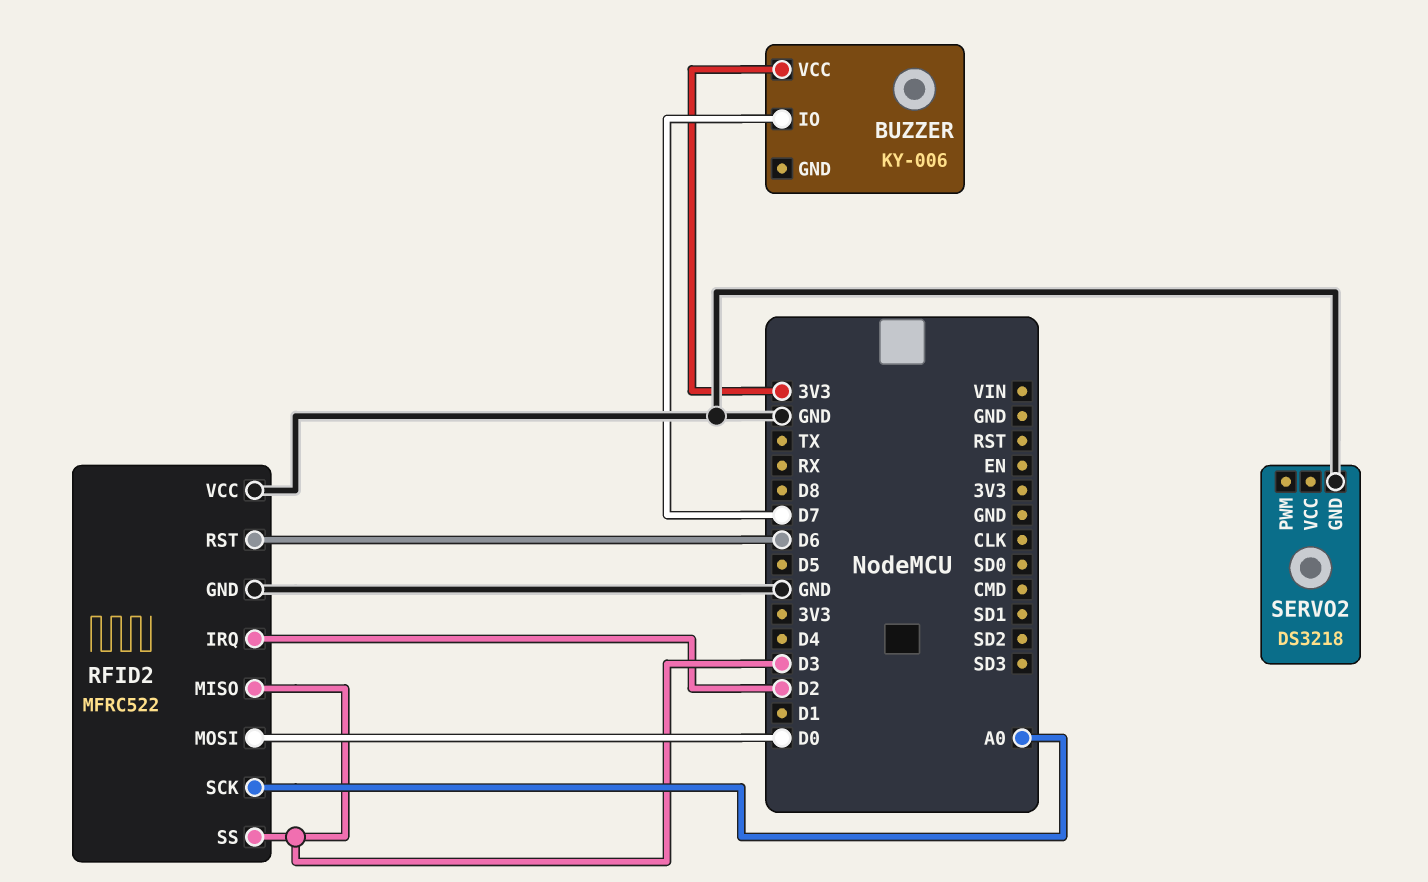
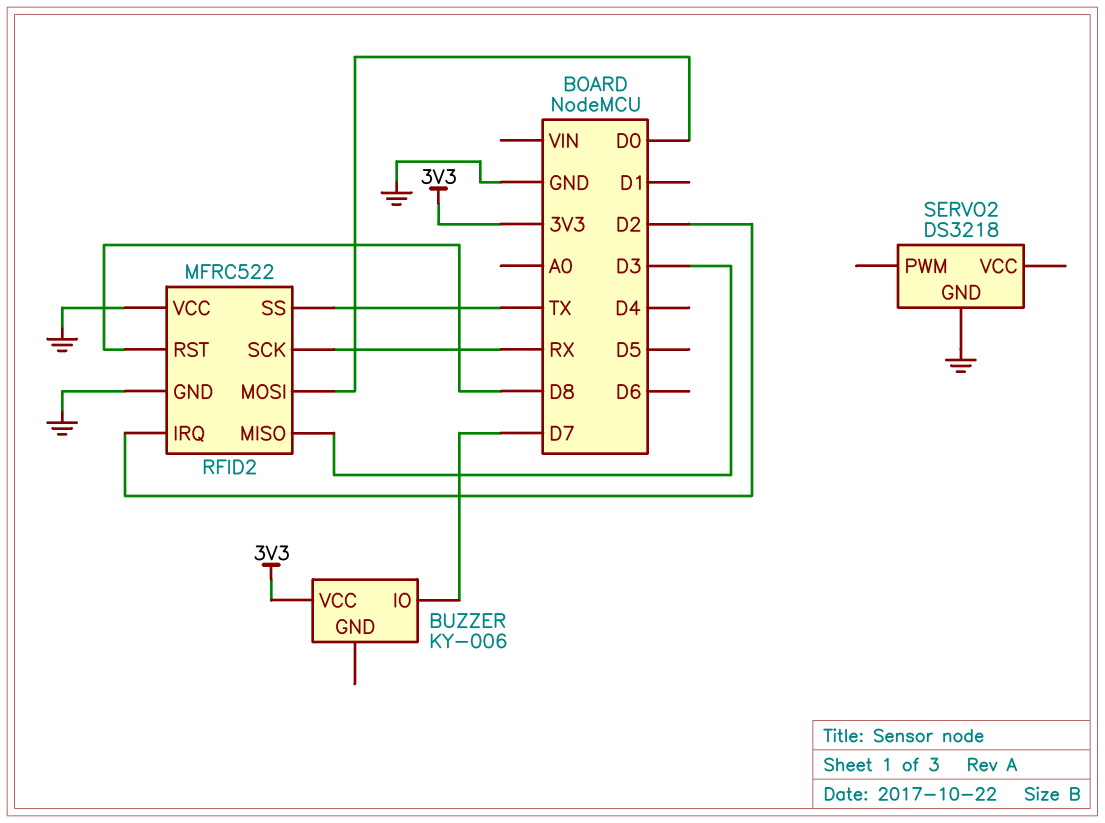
RFID2 pin RST: D6 -> D8
RFID2 pin SCK: A0 -> RX
RFID2 pin SS: D3 -> TX

